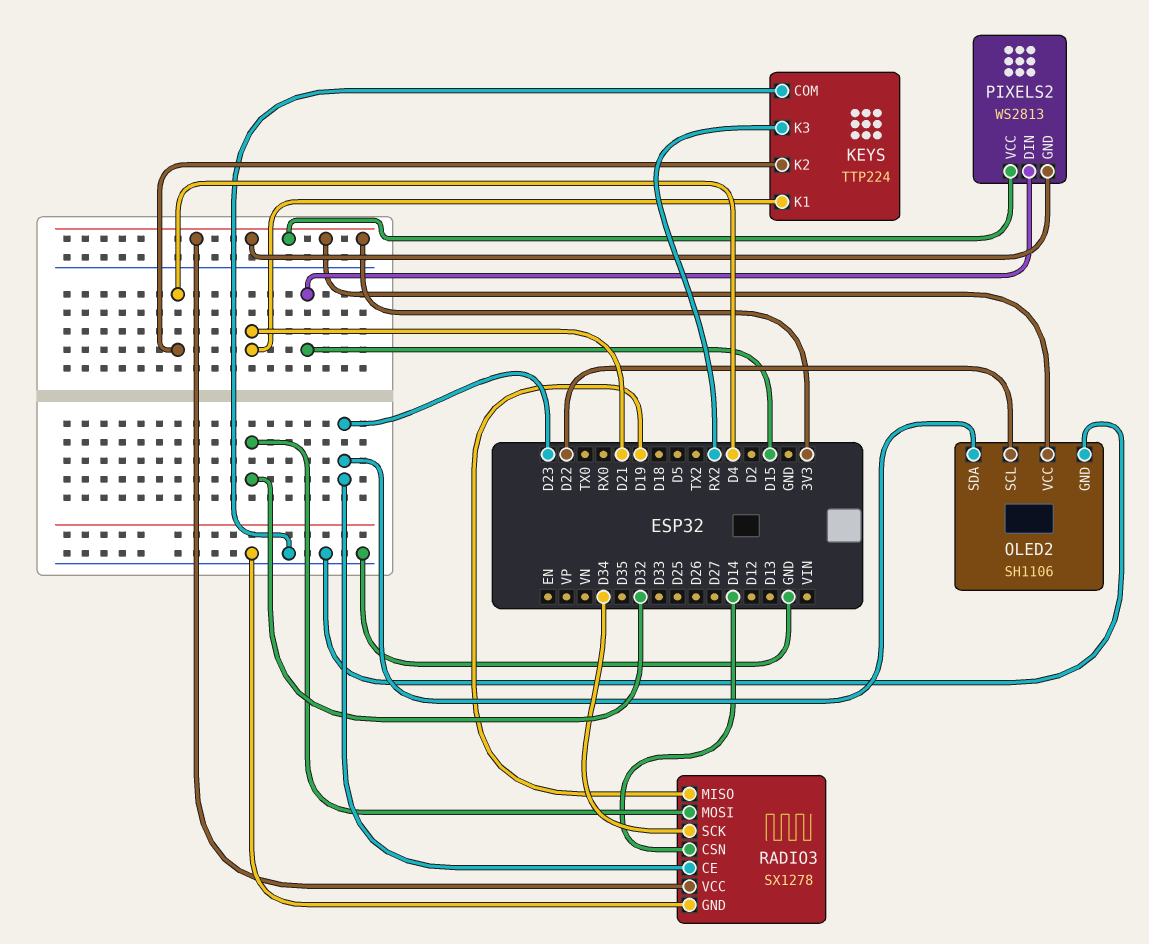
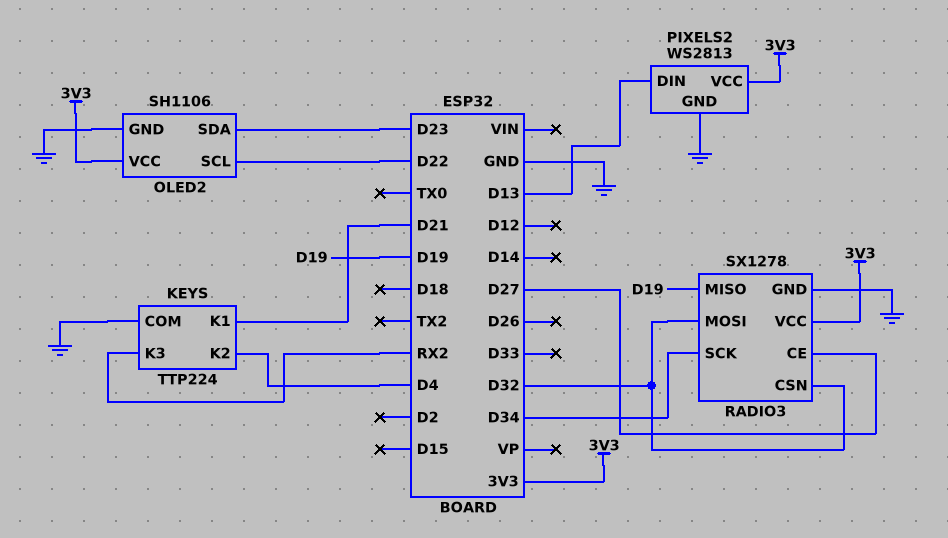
PIXELS2 pin DIN: D15 -> D13
PIXELS2 pin GND: 3V3 -> GND
RADIO3 pin CE: D23 -> D27
RADIO3 pin CSN: D14 -> D32

